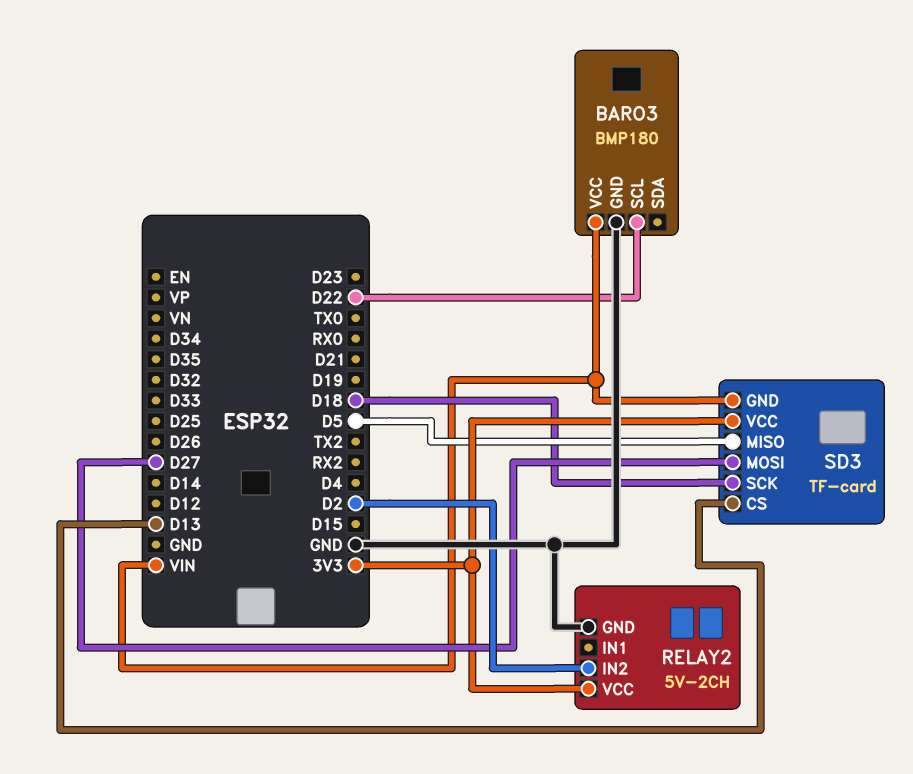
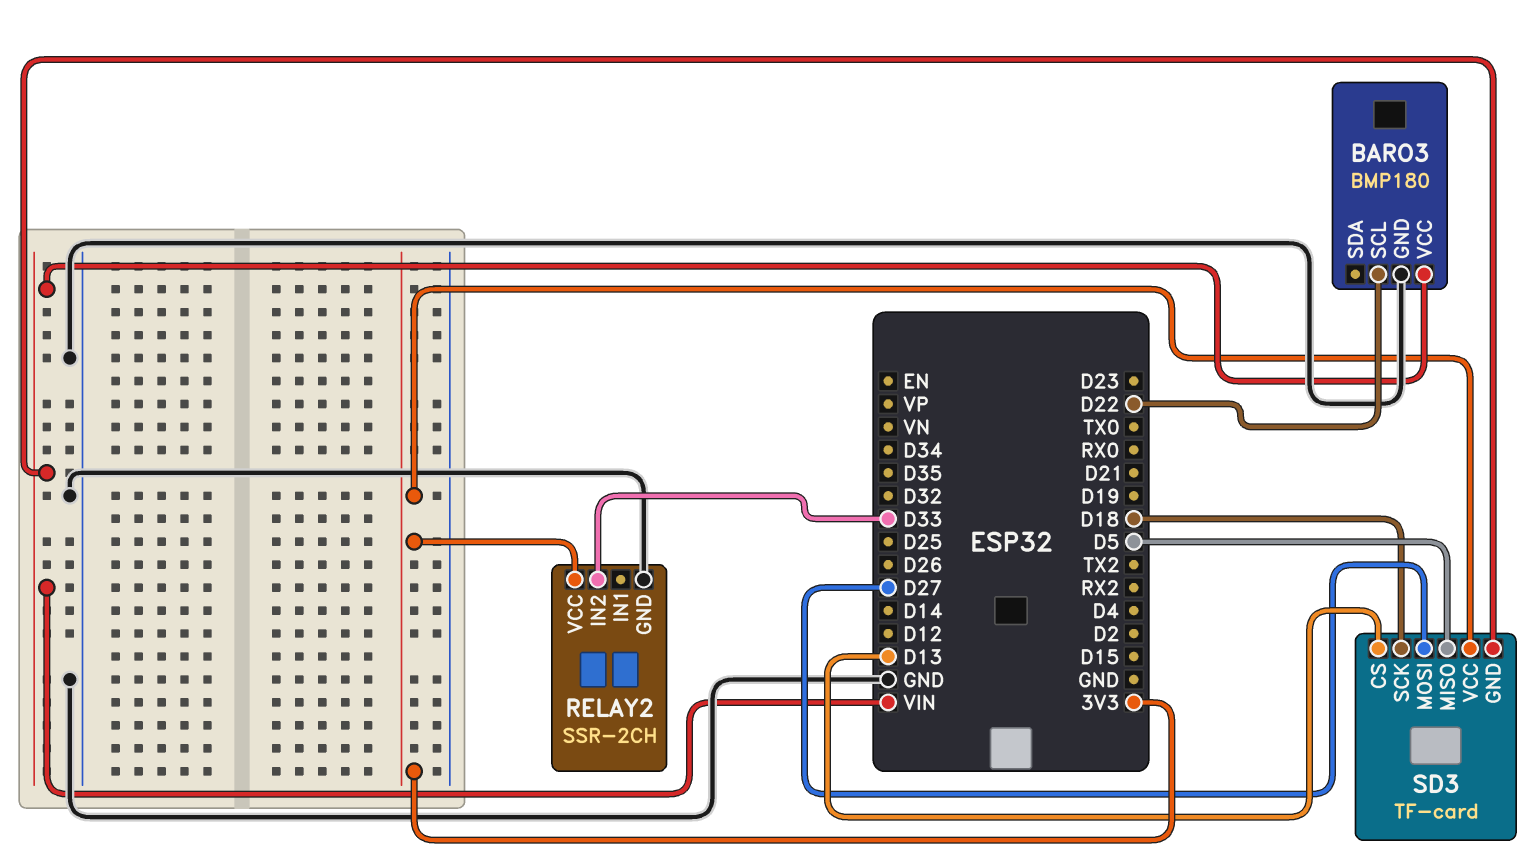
RELAY2: 5V-2CH -> SSR-2CH
RELAY2 pin IN2: D2 -> D33

